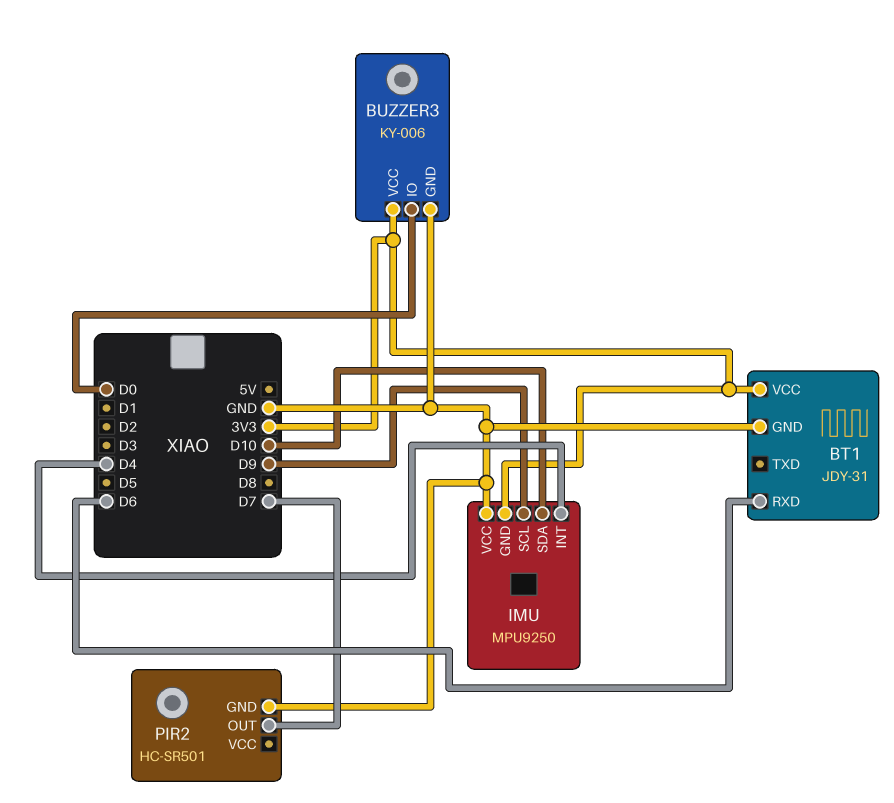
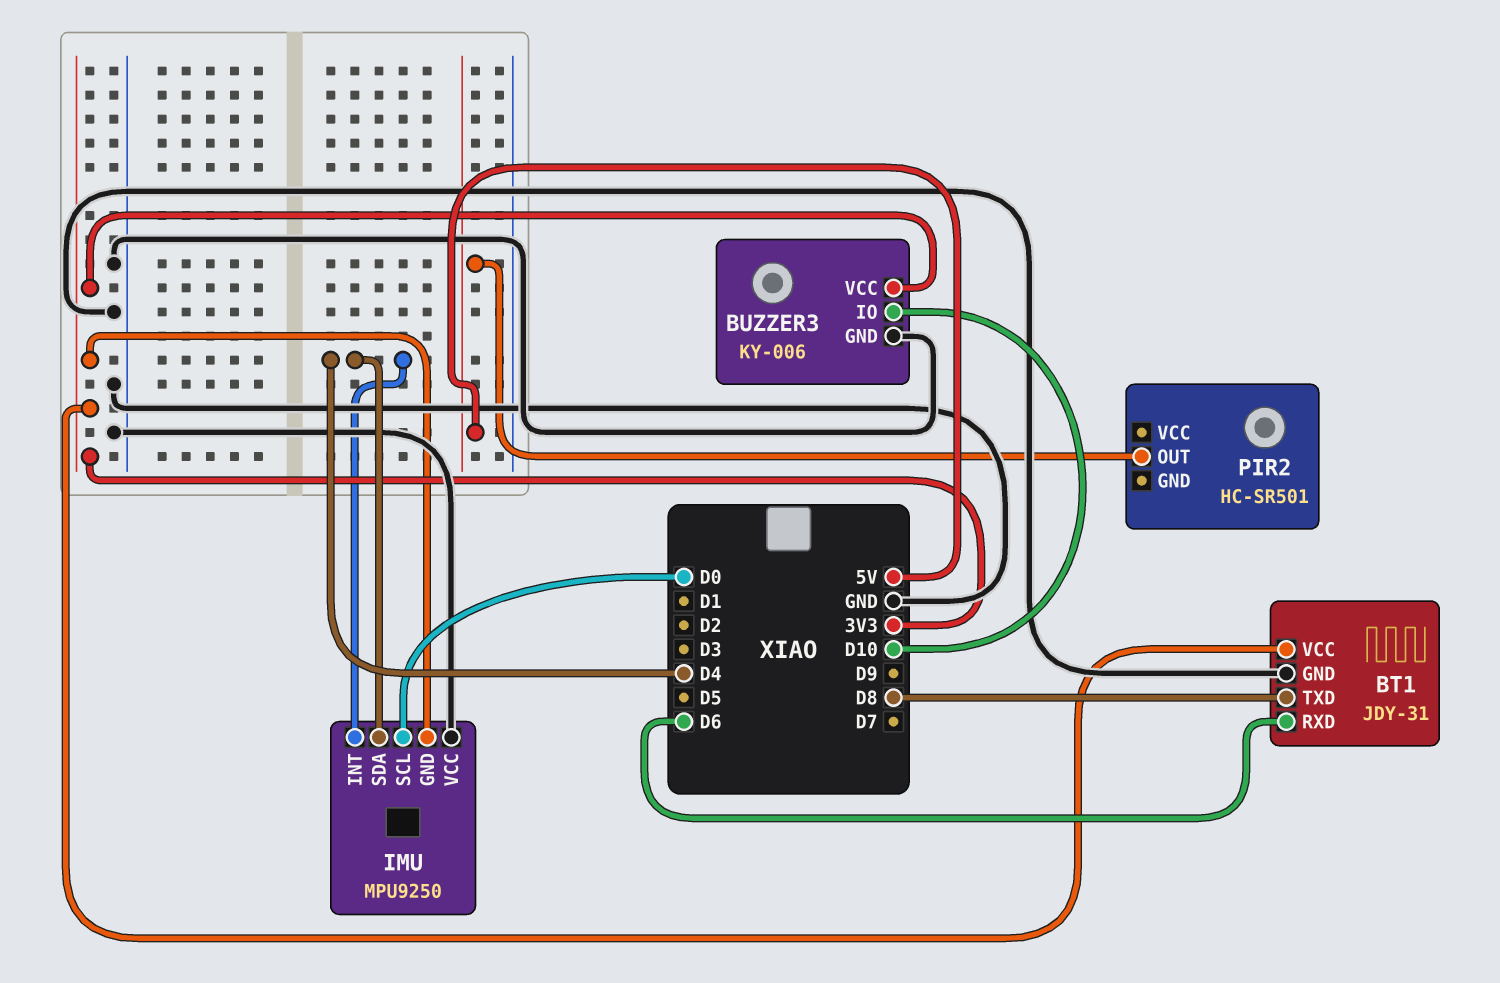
BT1 pin TXD: none -> D8
BUZZER3 pin IO: D0 -> D10
IMU pin SCL: D9 -> D0
IMU pin SDA: D10 -> D4
PIR2 pin GND: GND -> none
PIR2 pin OUT: D7 -> 5V

